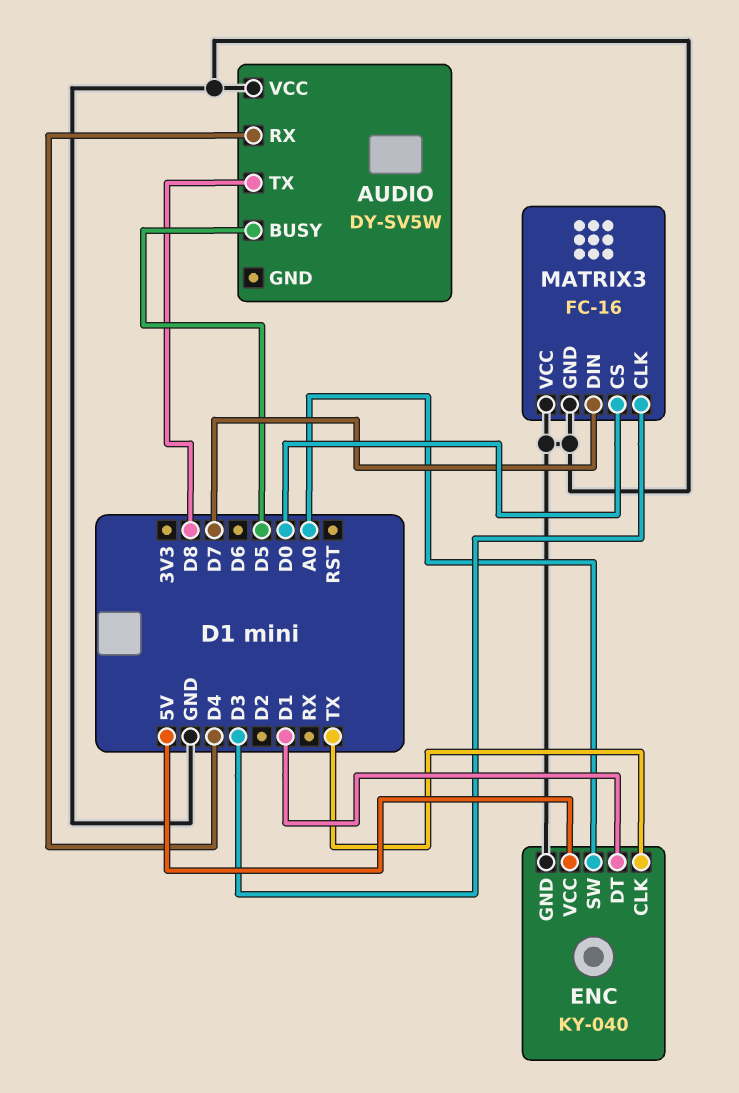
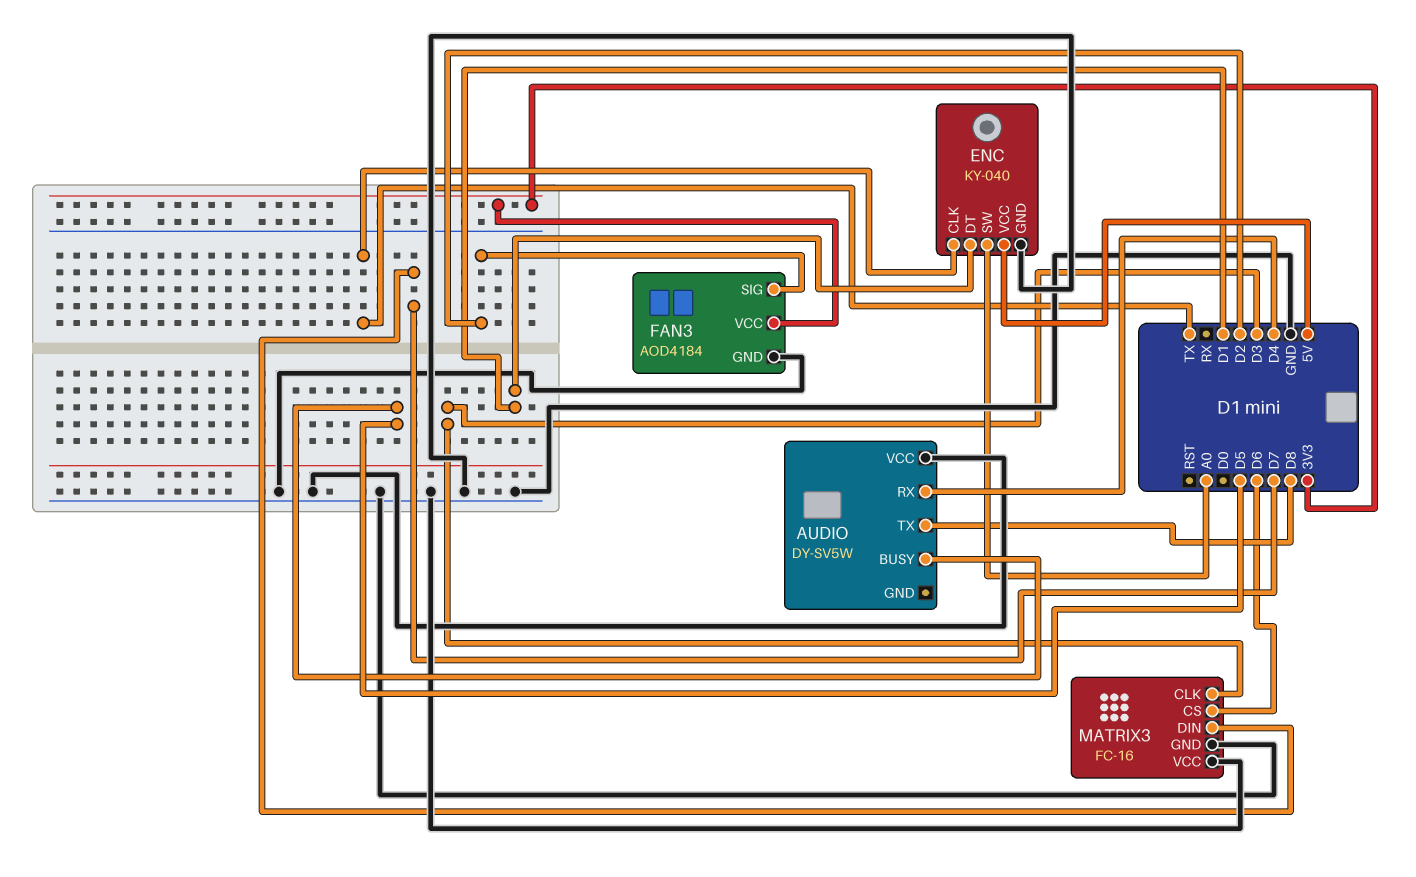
FAN3: none -> AOD4184
FAN3 pin GND: none -> GND
FAN3 pin SIG: none -> D2
FAN3 pin VCC: none -> 3V3
MATRIX3 pin CS: D0 -> D6

